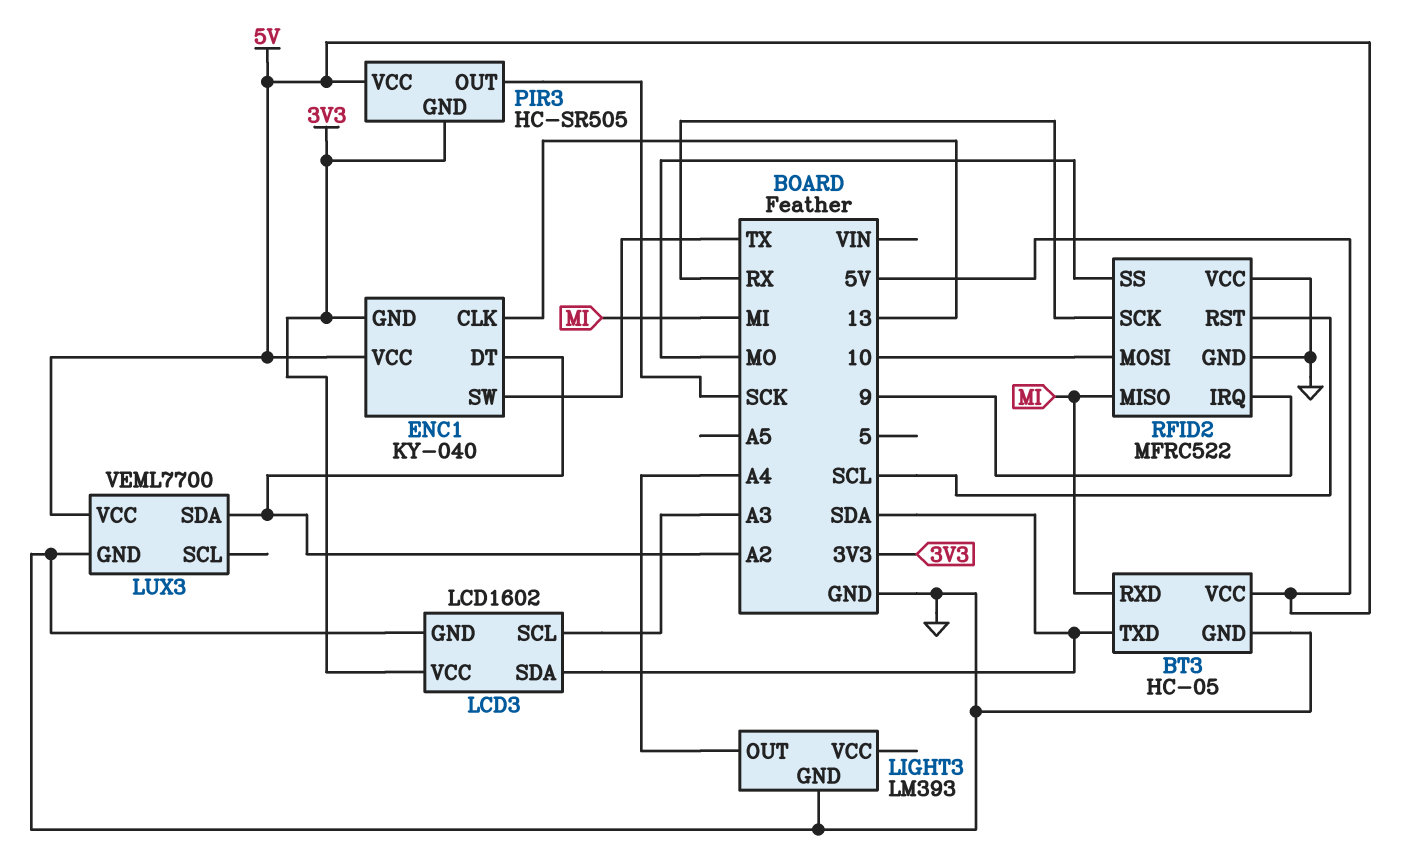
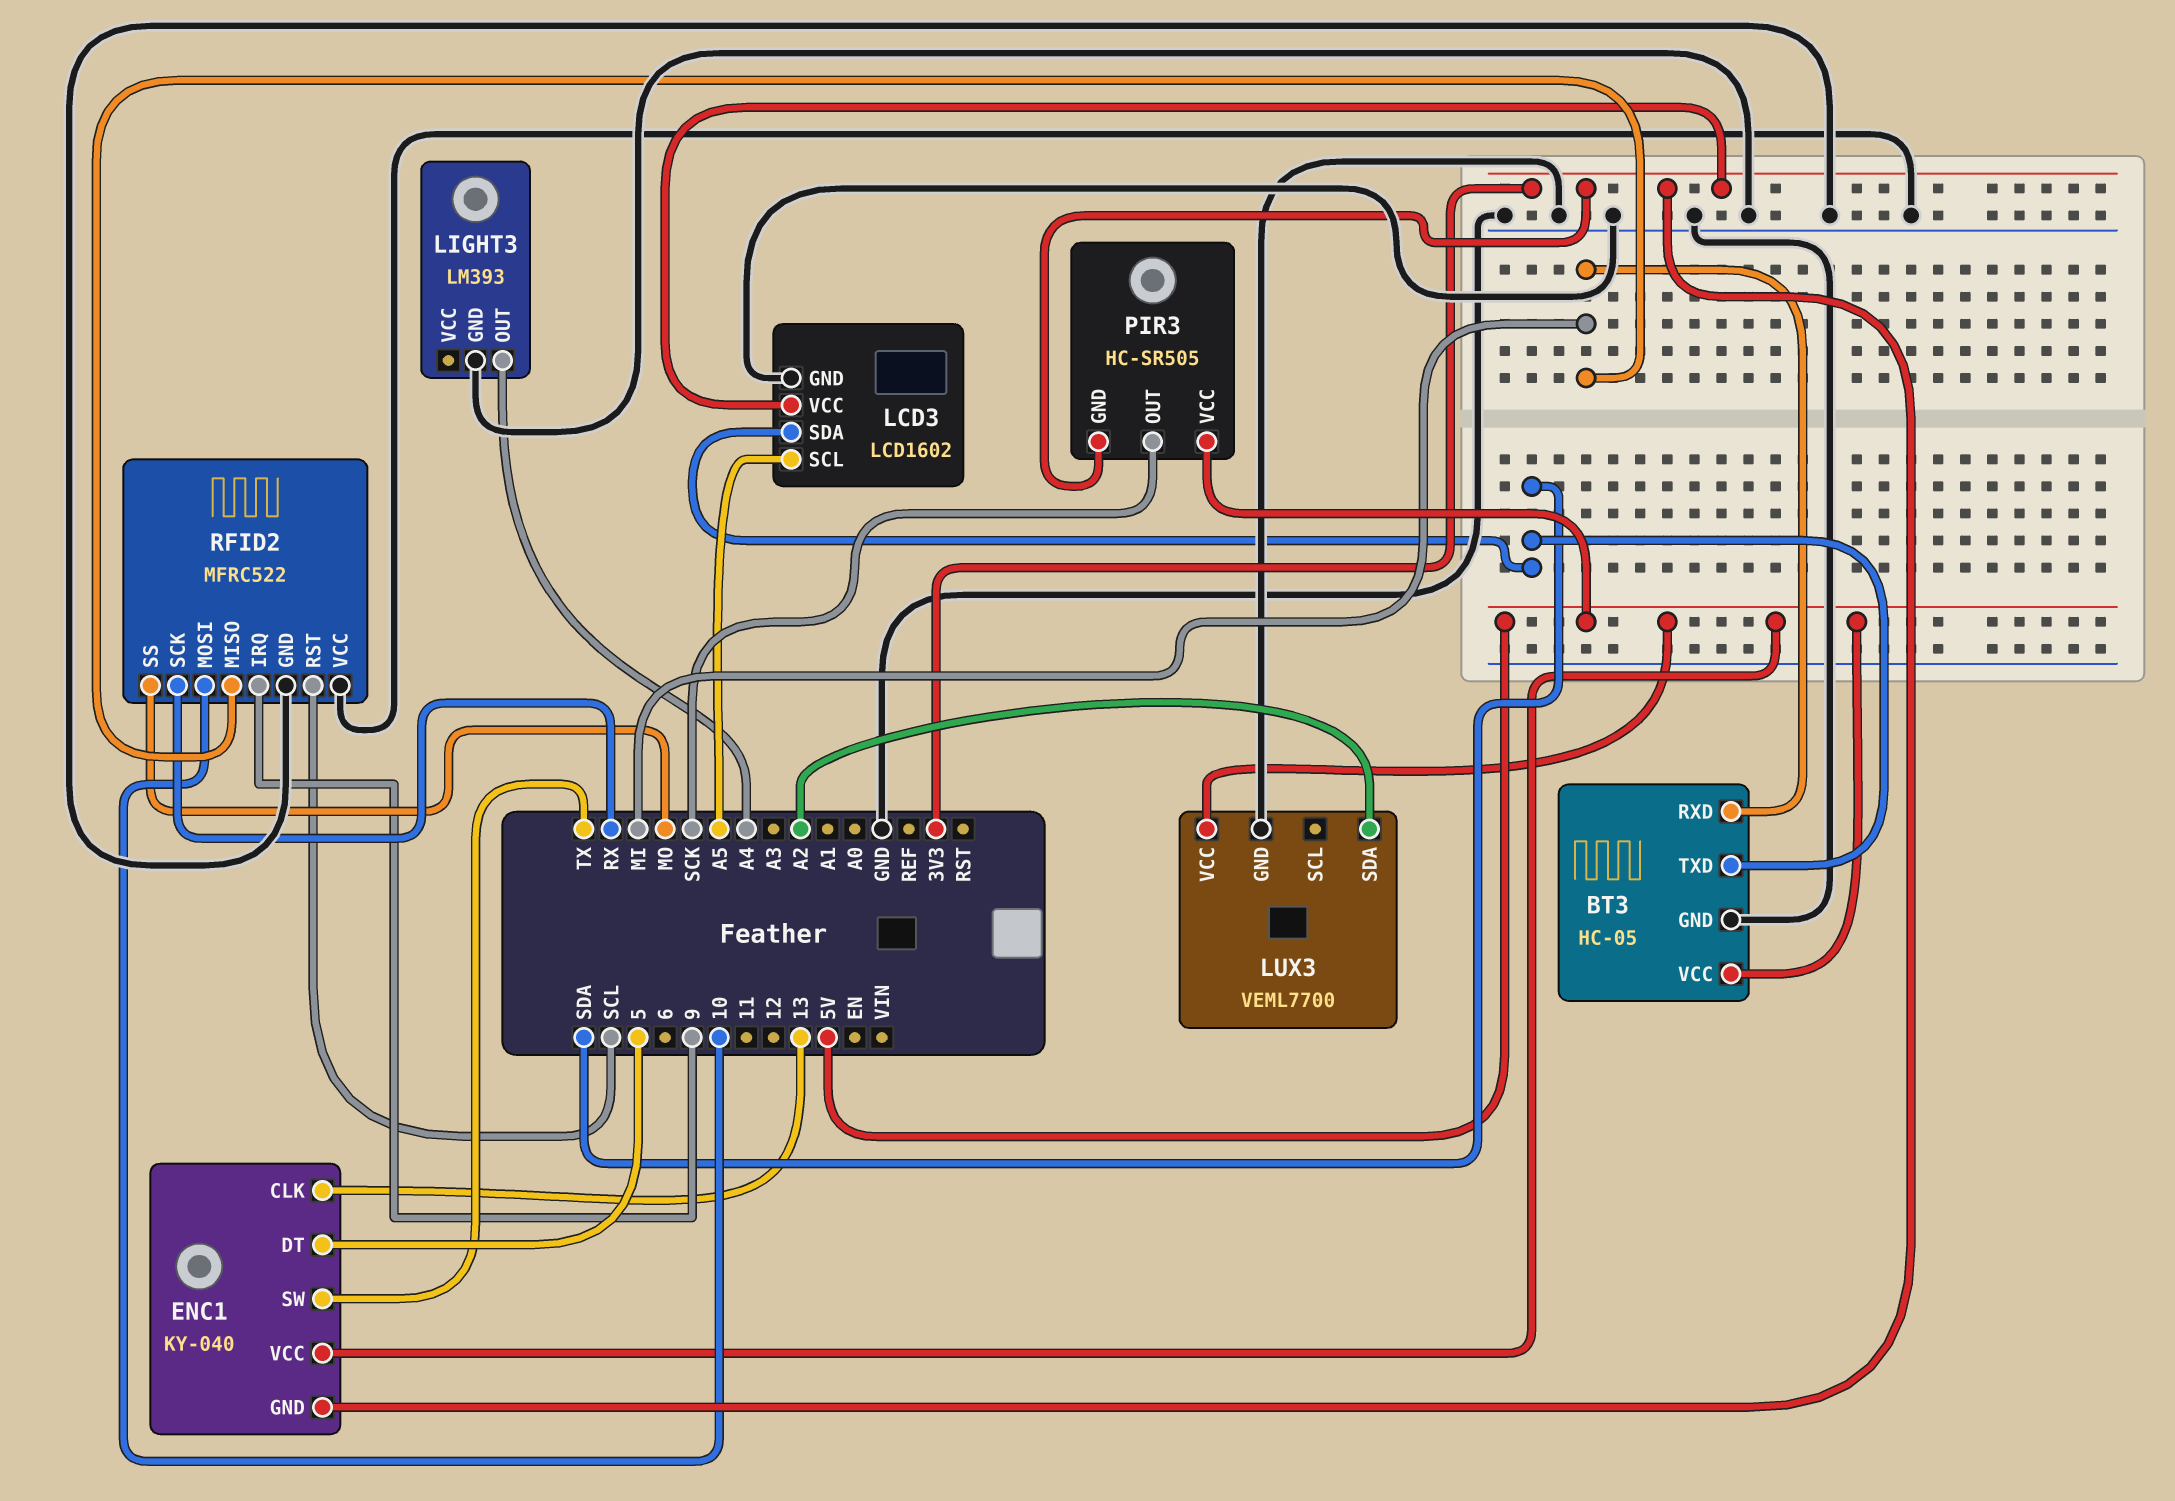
ENC1 pin DT: A2 -> 5
LCD3 pin SCL: A3 -> A5

